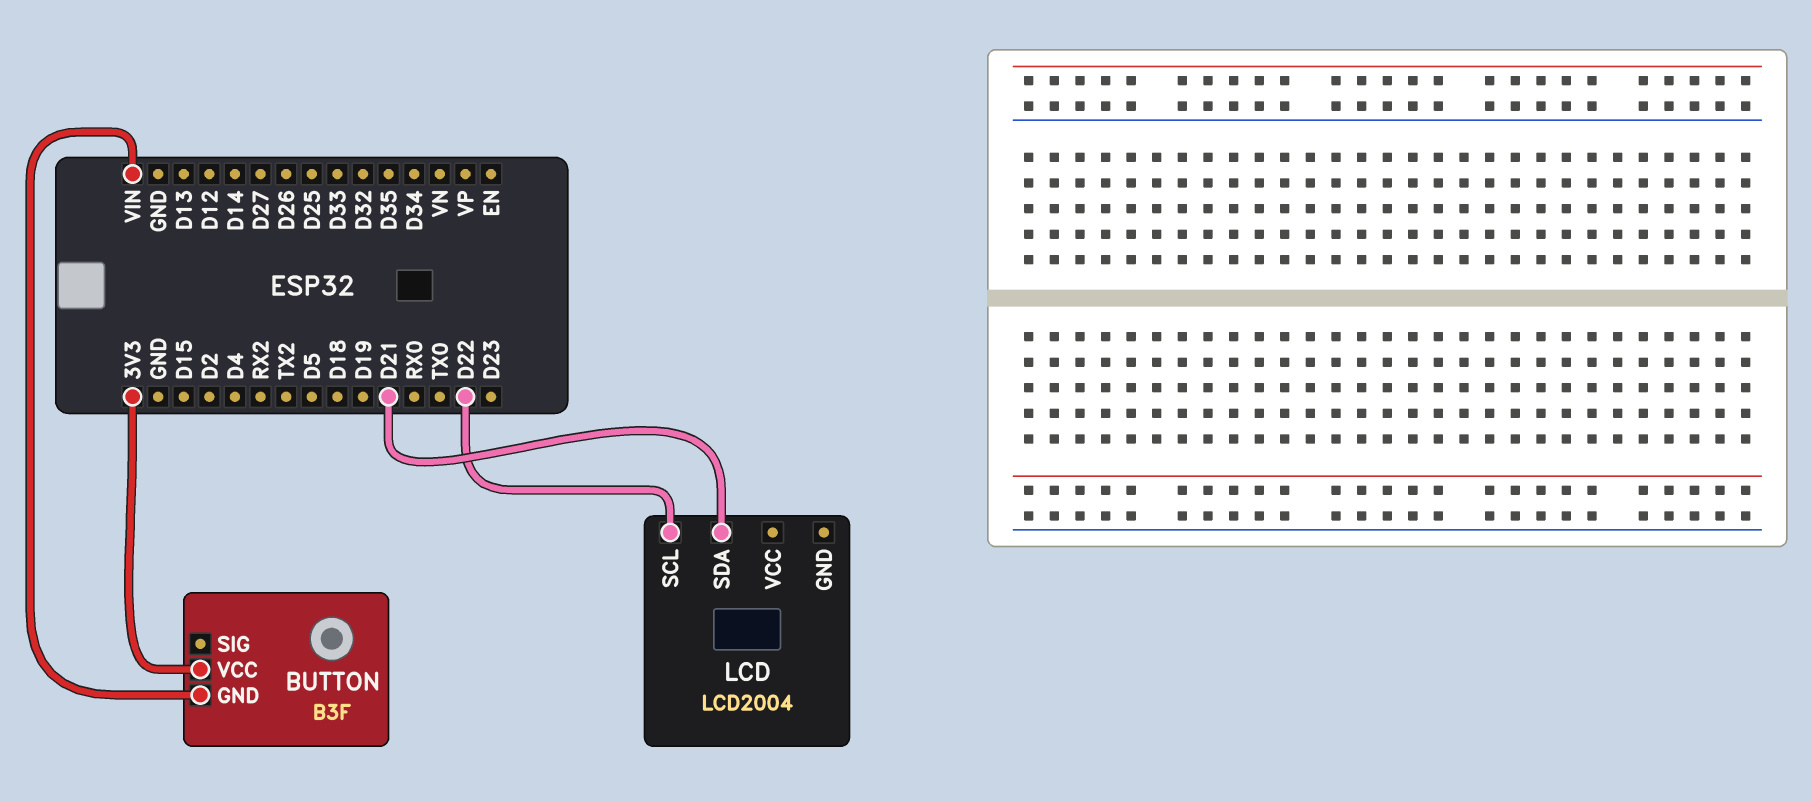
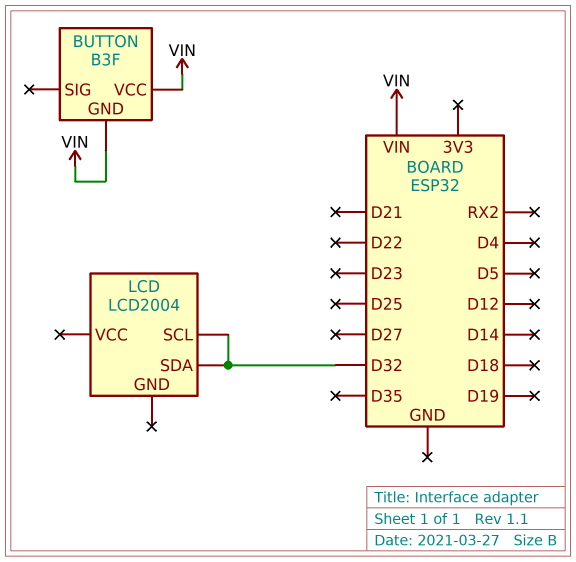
BUTTON pin VCC: 3V3 -> VIN
LCD pin SCL: D22 -> D32
LCD pin SDA: D21 -> D32

